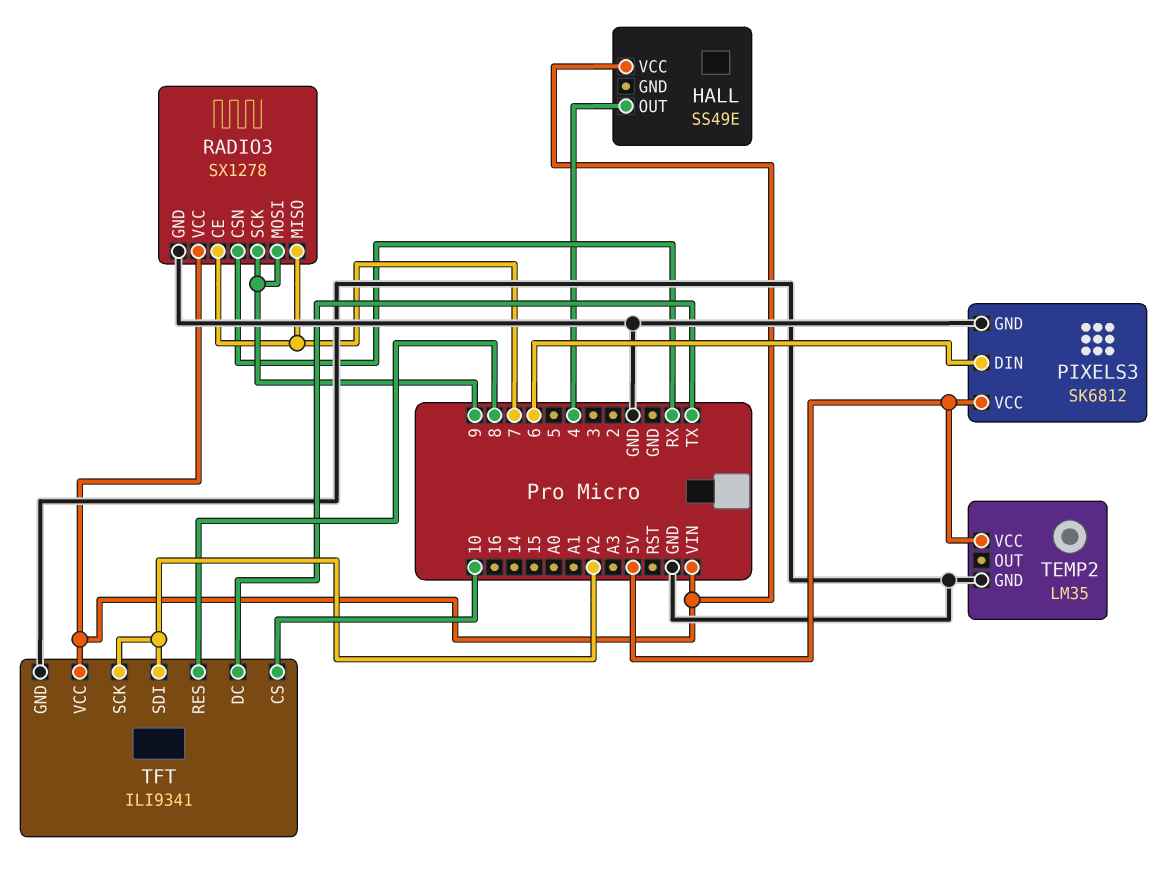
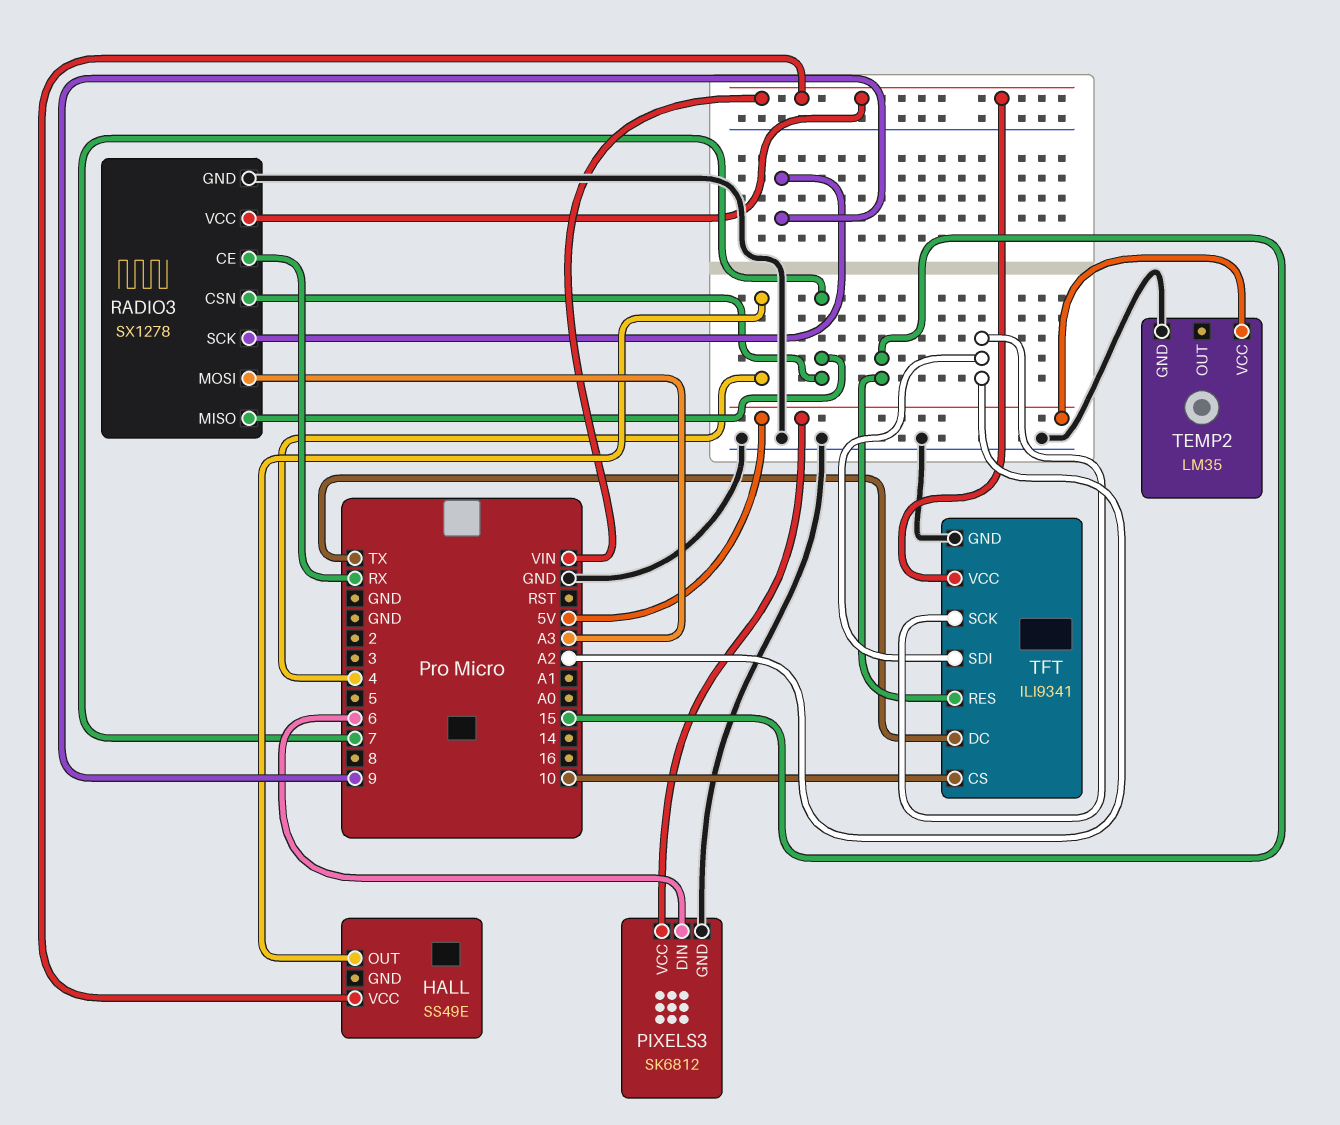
RADIO3 pin CE: 7 -> RX
RADIO3 pin CSN: RX -> 7
RADIO3 pin MOSI: 9 -> A3
TFT pin RES: 8 -> 15

